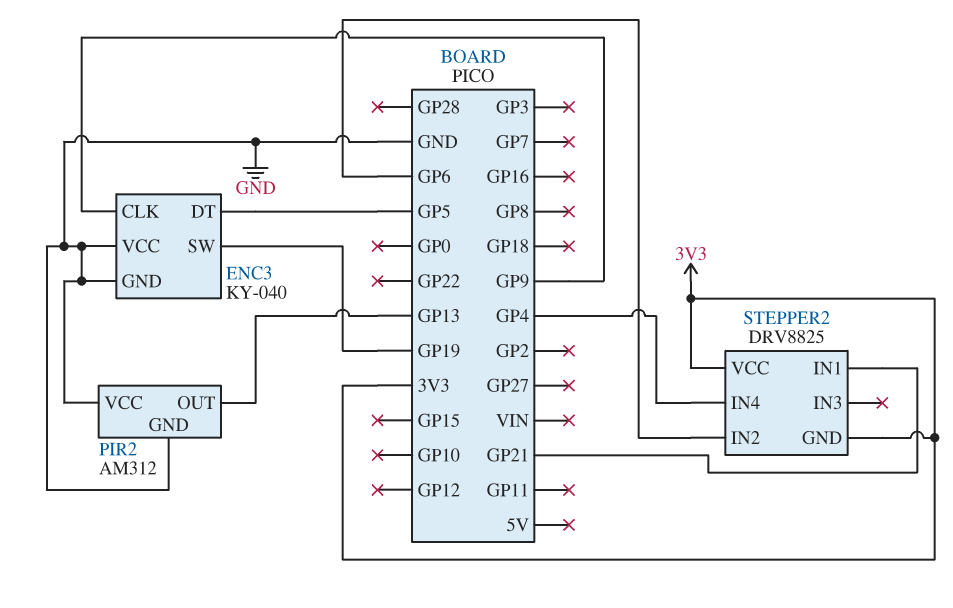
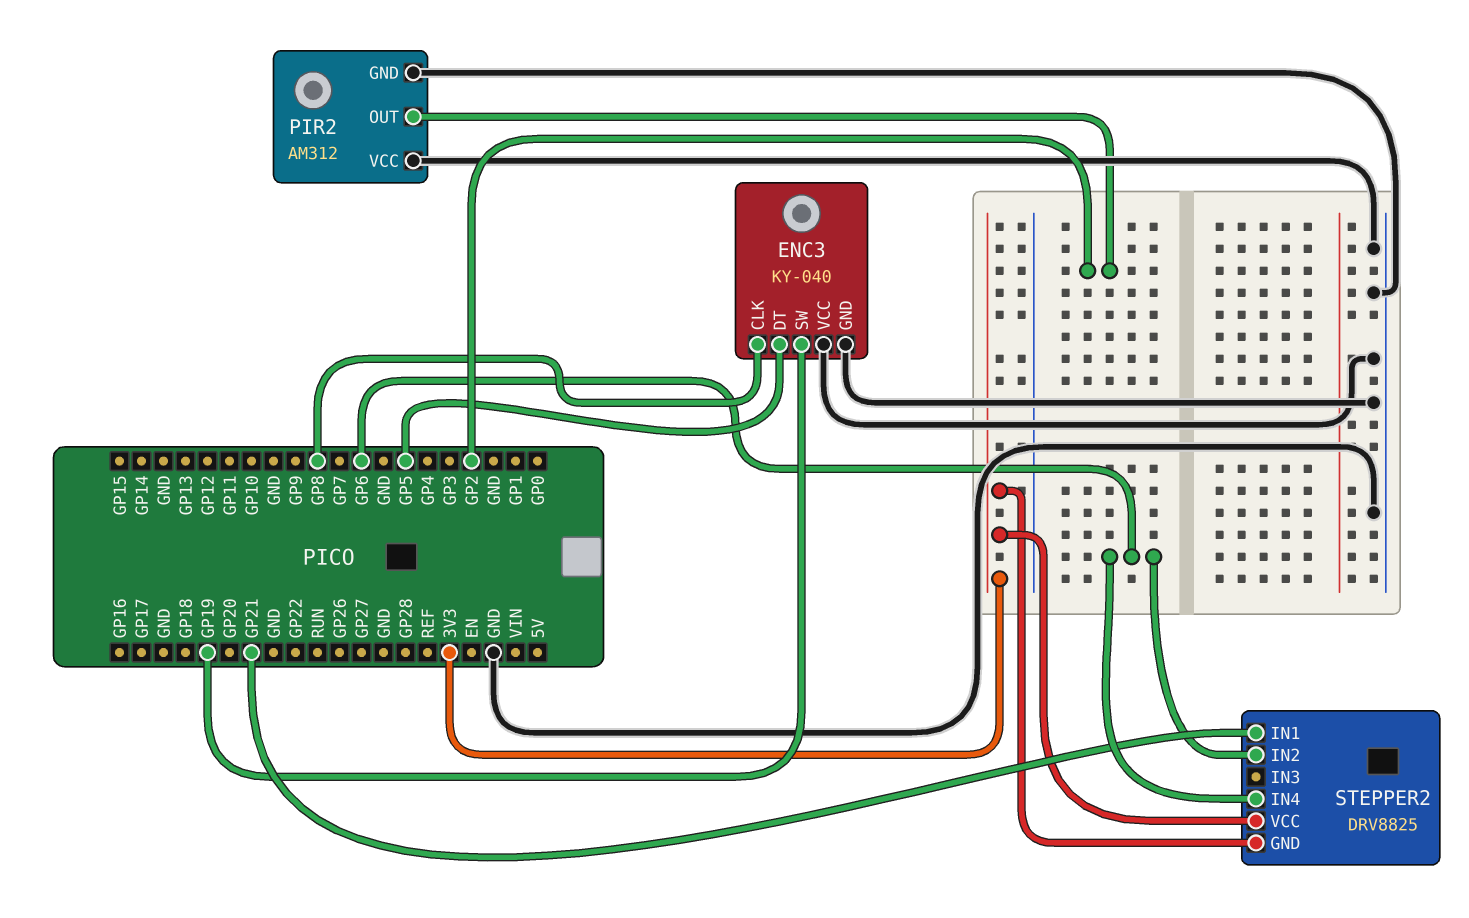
ENC3 pin CLK: GP9 -> GP8
PIR2 pin OUT: GP13 -> GP2
STEPPER2 pin IN4: GP4 -> GP6

